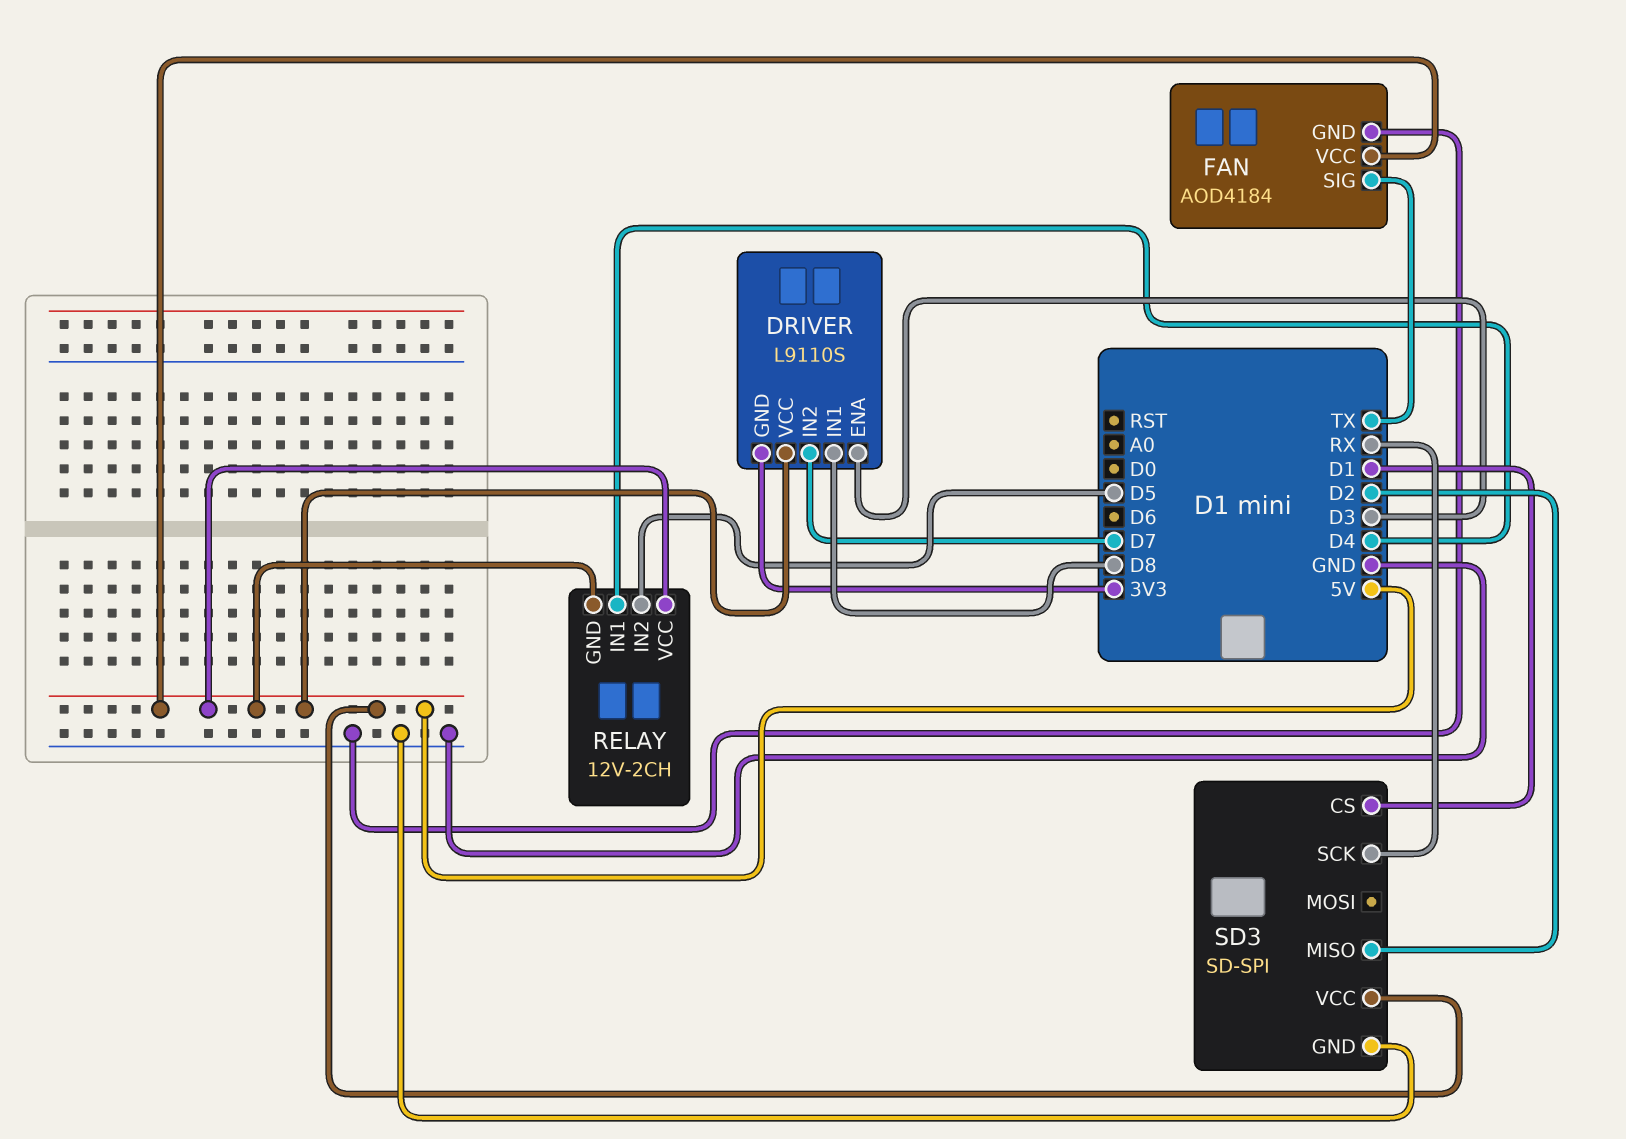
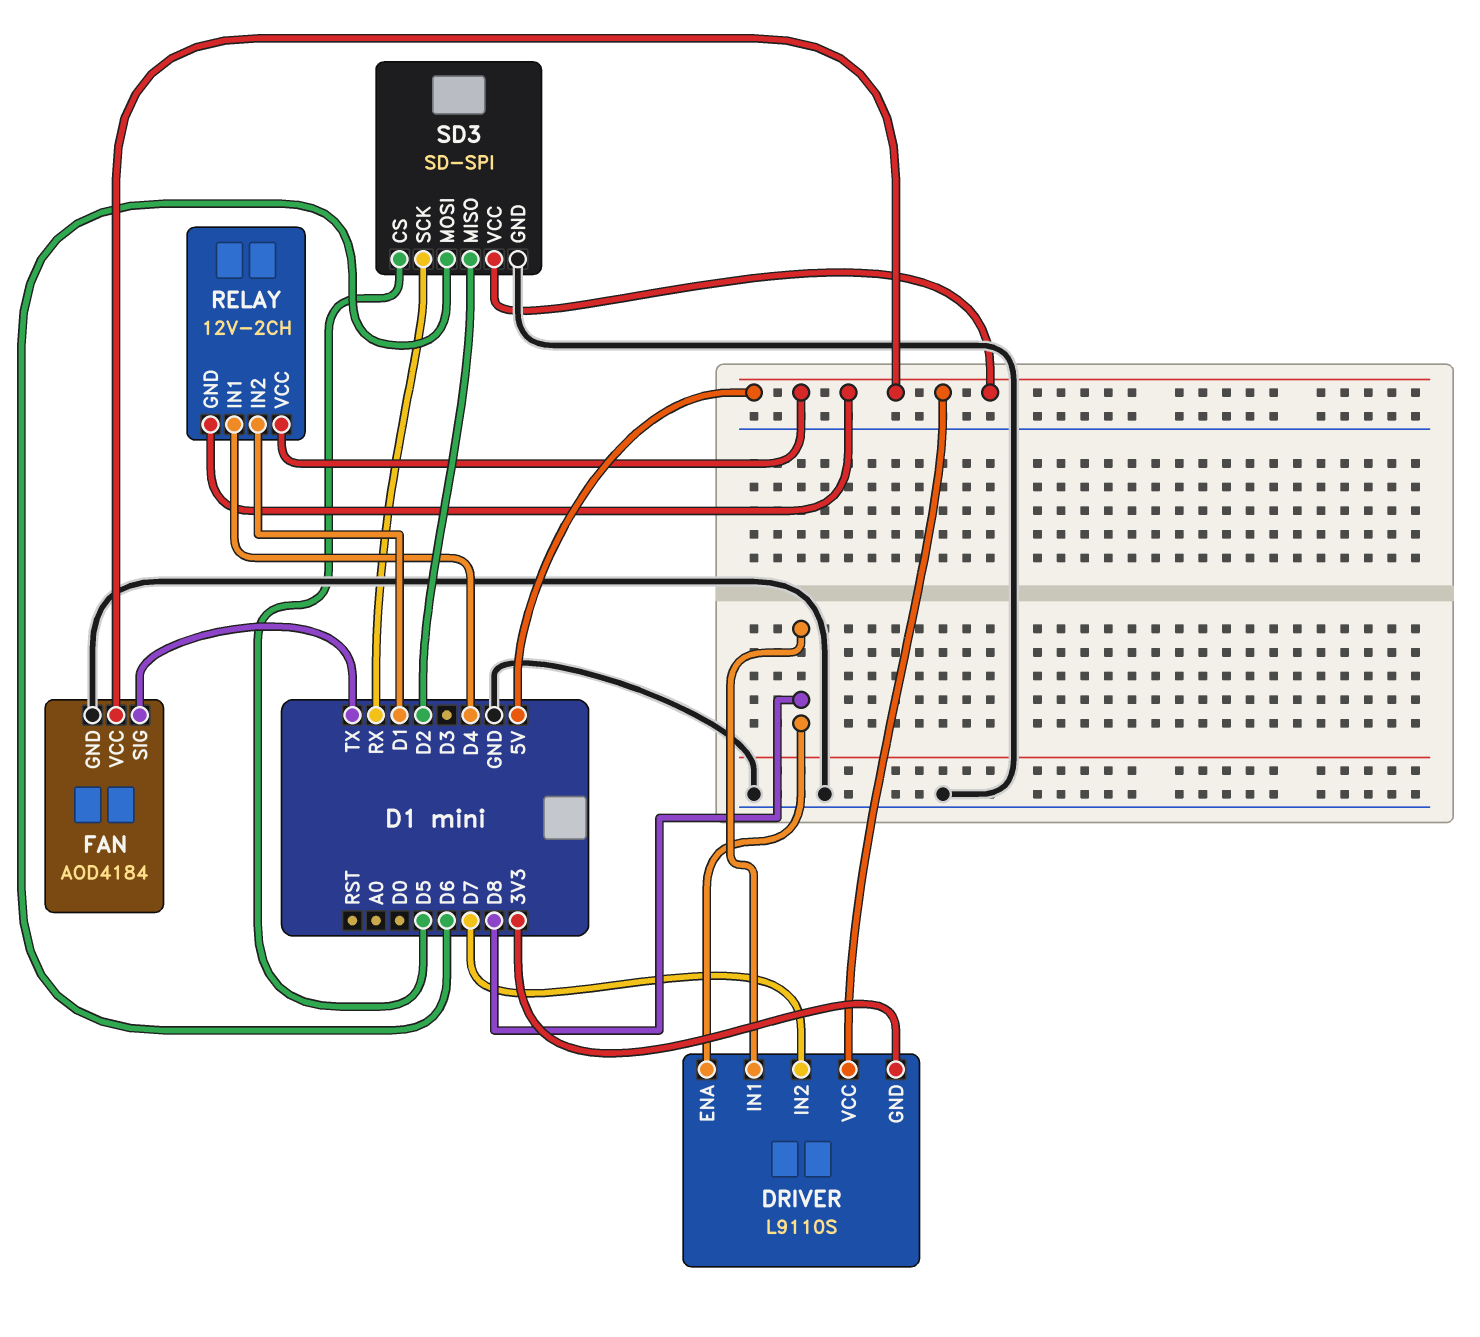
DRIVER pin ENA: D3 -> D8
RELAY pin IN2: D5 -> D1
SD3 pin CS: D1 -> D5
SD3 pin MOSI: none -> D6

